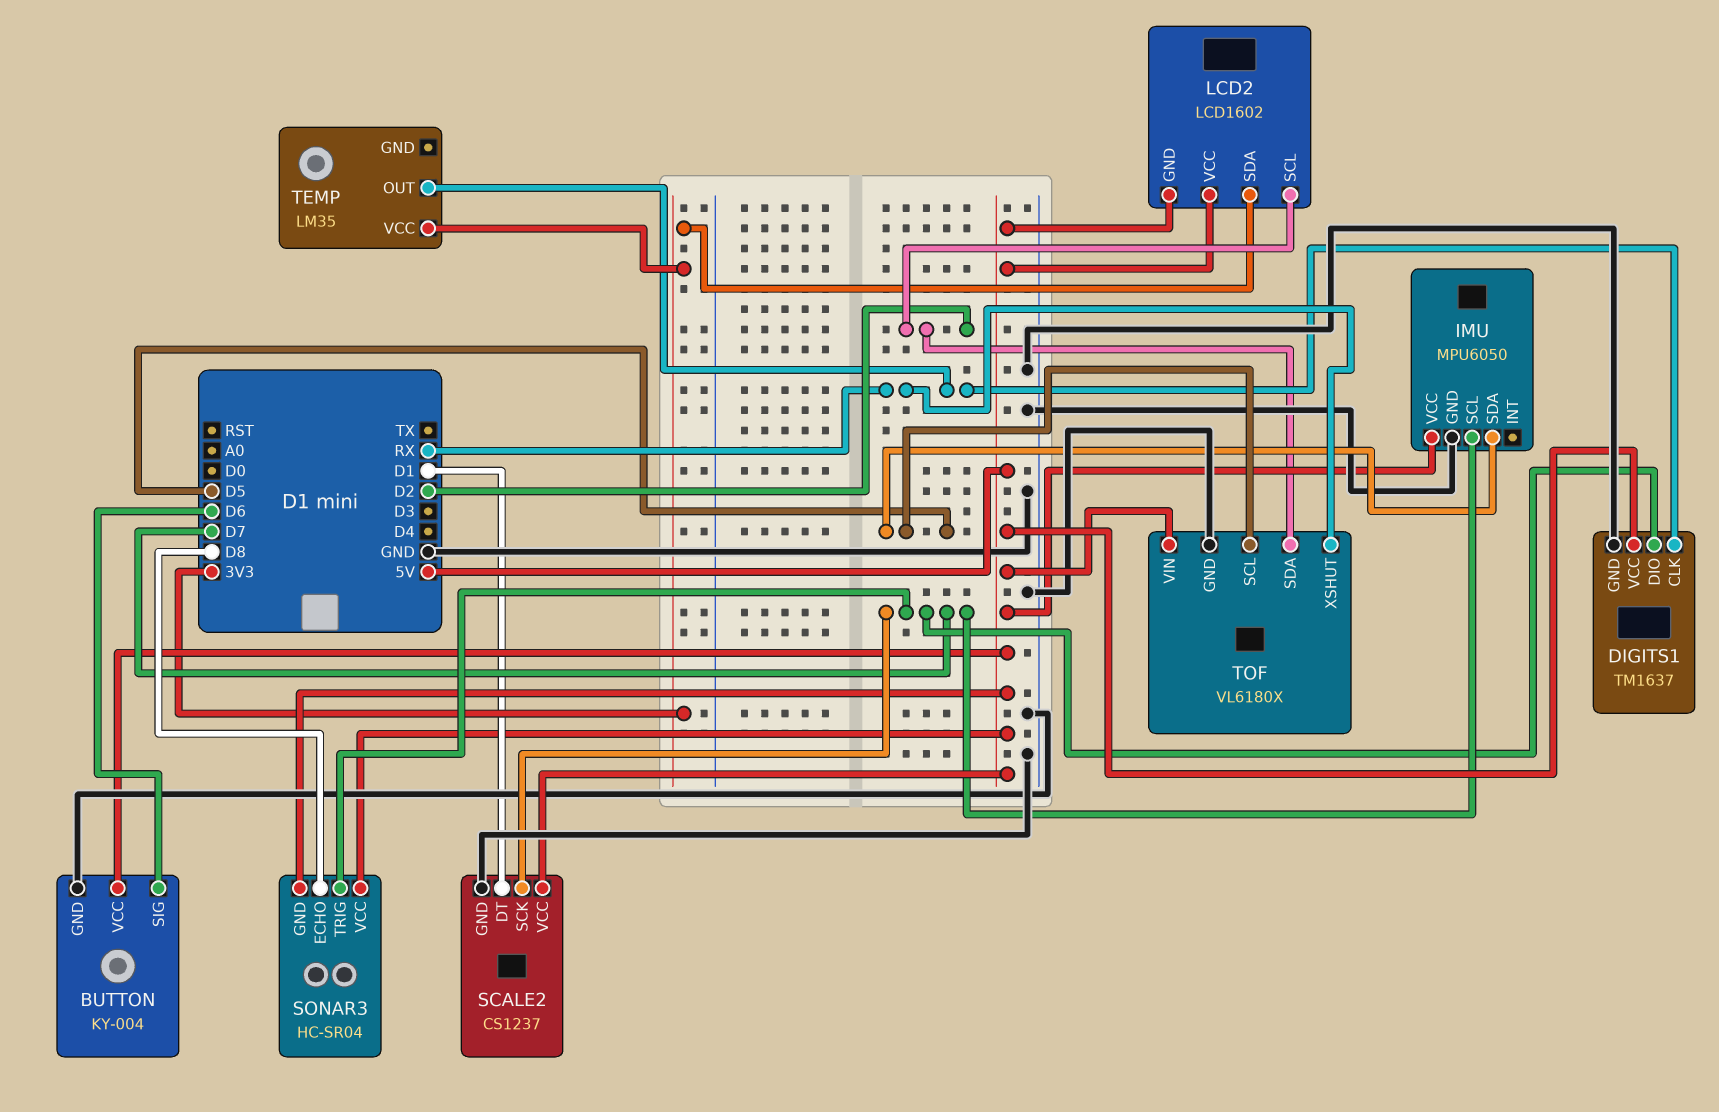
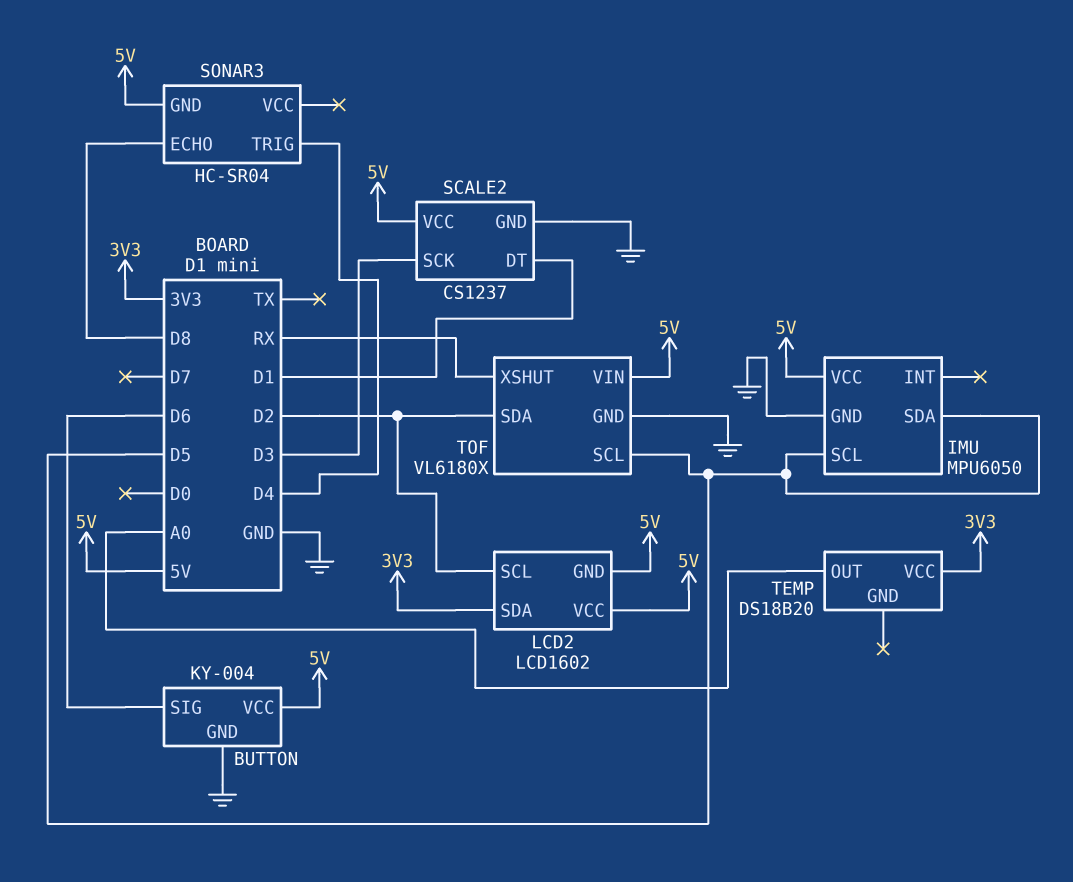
DIGITS1: TM1637 -> none
DIGITS1 pin CLK: RX -> none
DIGITS1 pin DIO: D7 -> none
DIGITS1 pin GND: GND -> none
DIGITS1 pin VCC: 5V -> none
IMU pin SCL: D7 -> D5
SCALE2 pin SCK: D7 -> D3
SONAR3 pin TRIG: D7 -> D4
SONAR3 pin VCC: 5V -> none
TEMP: LM35 -> DS18B20
TEMP pin OUT: RX -> A0

